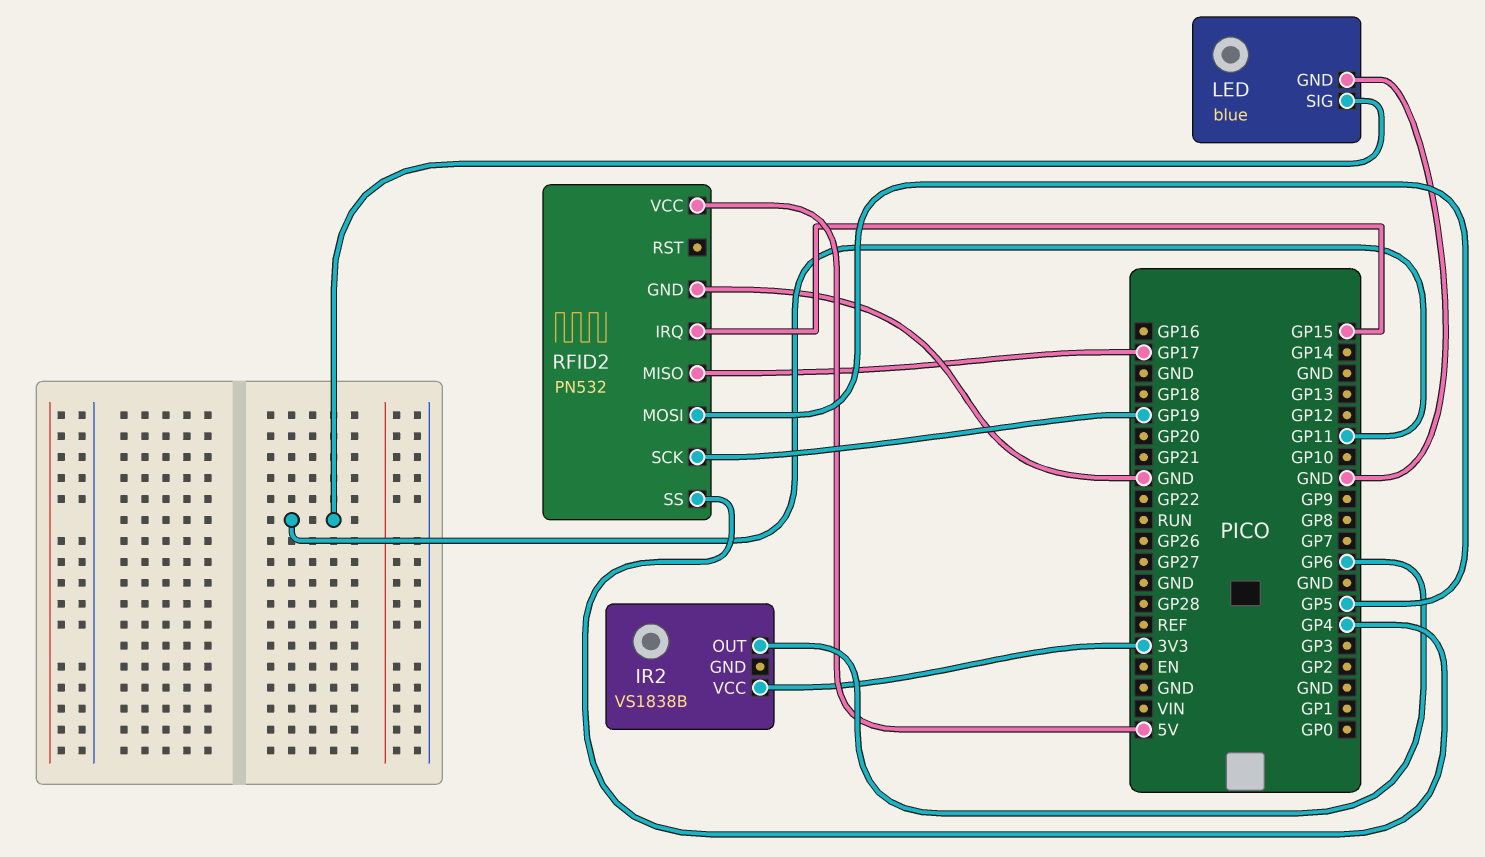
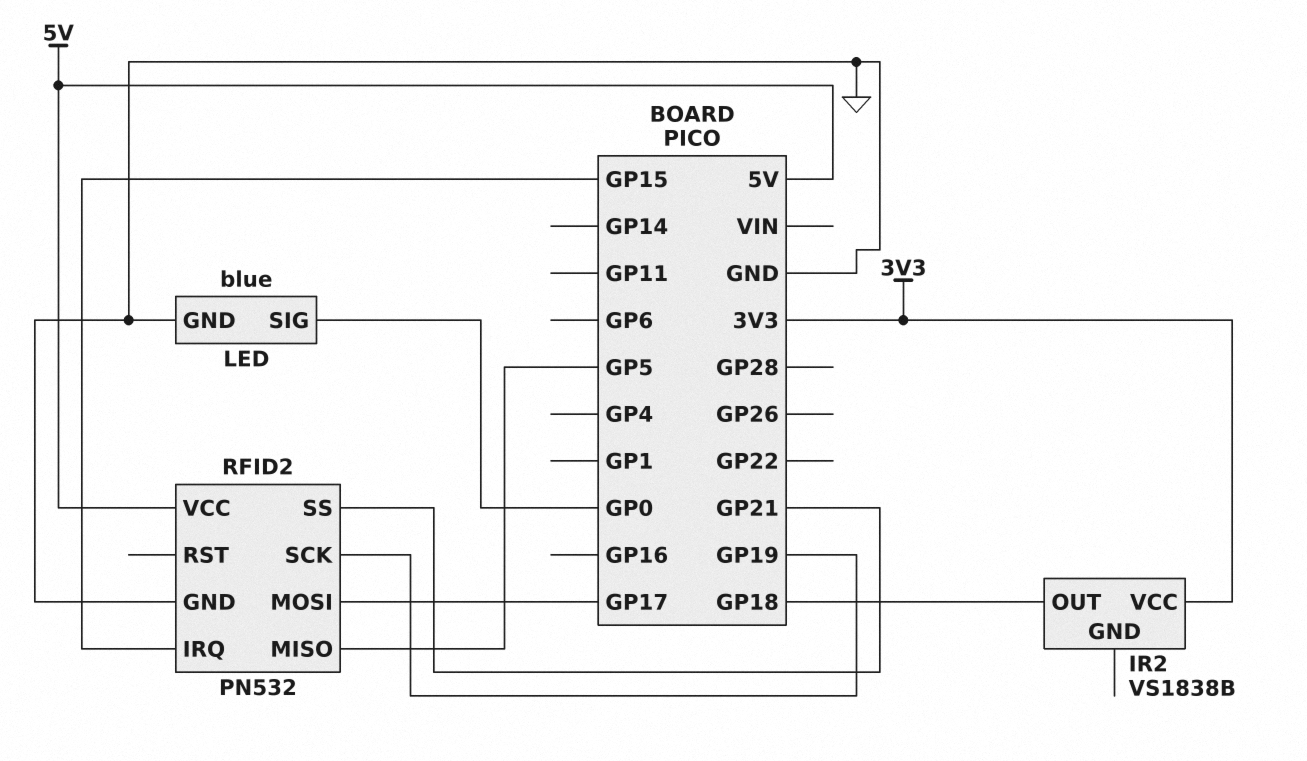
IR2 pin OUT: GP6 -> GP18
LED pin SIG: GP11 -> GP0
RFID2 pin MISO: GP17 -> GP5
RFID2 pin MOSI: GP5 -> GP17
RFID2 pin SS: GP4 -> GP21

